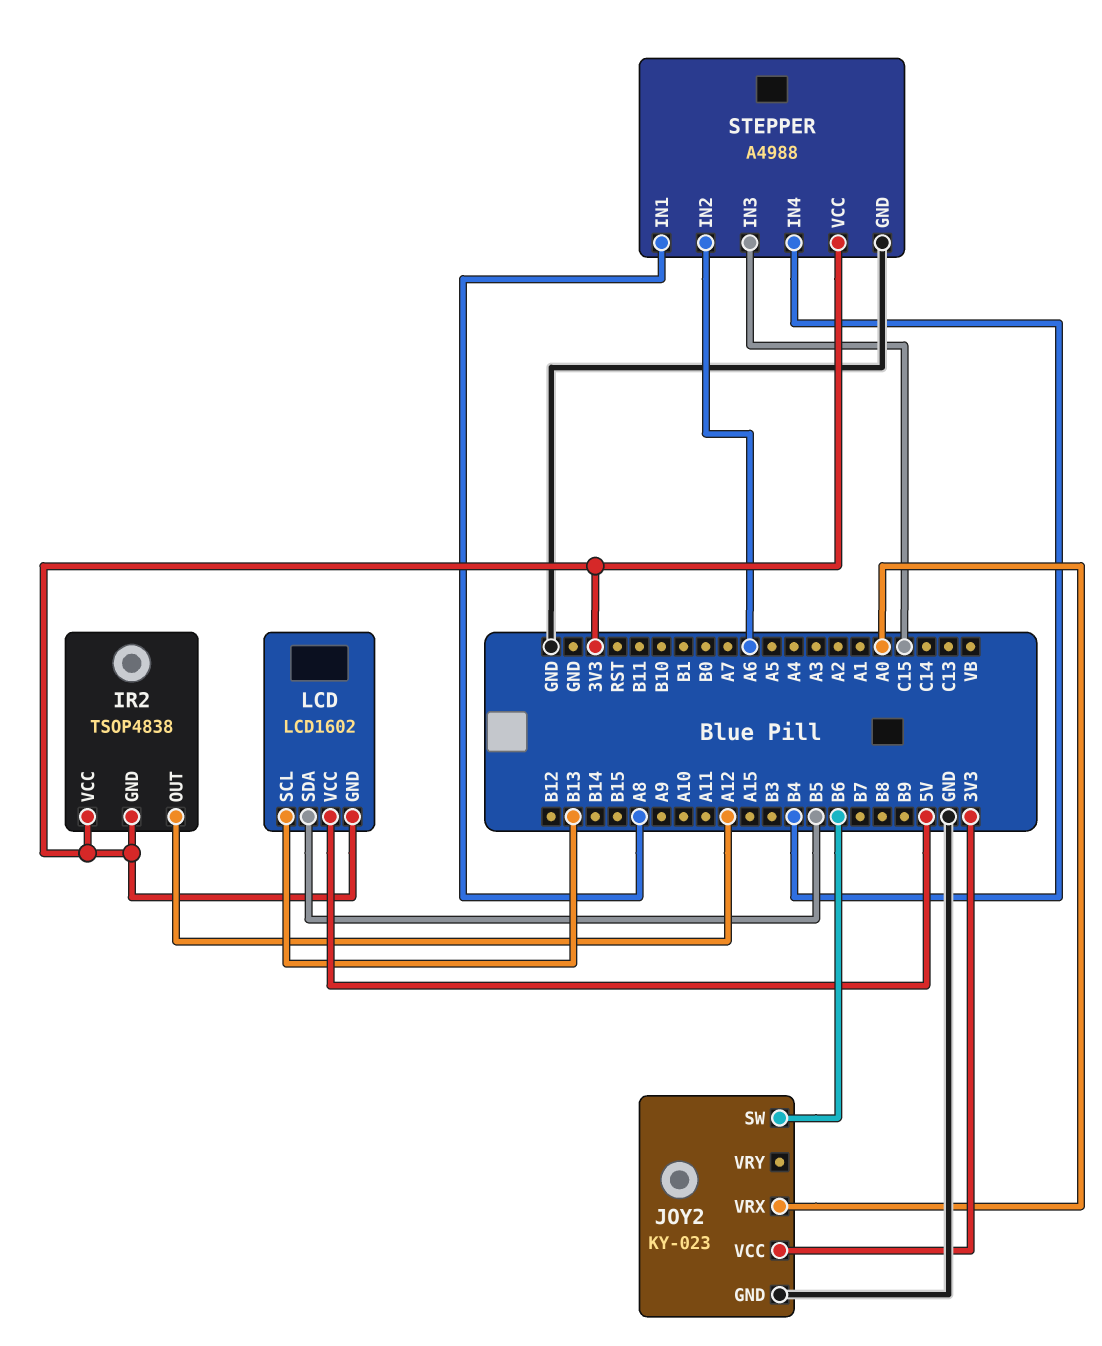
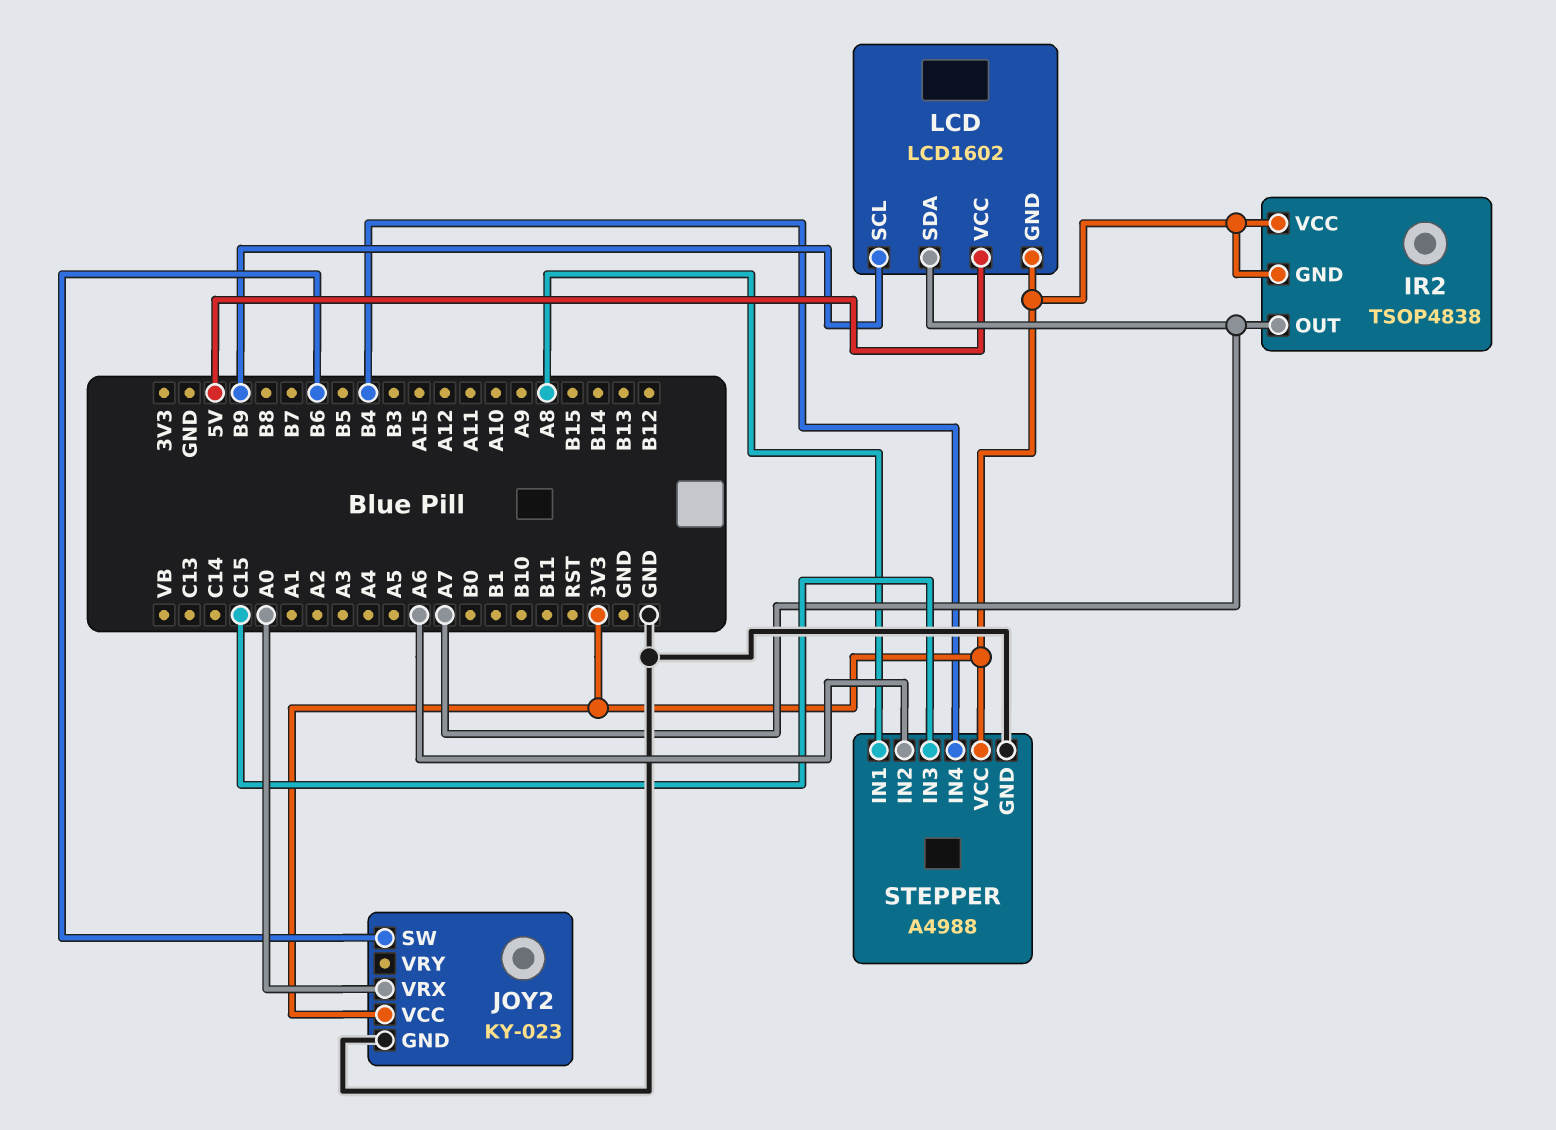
IR2 pin OUT: A12 -> A7
LCD pin SCL: B13 -> B9
LCD pin SDA: B5 -> A7

